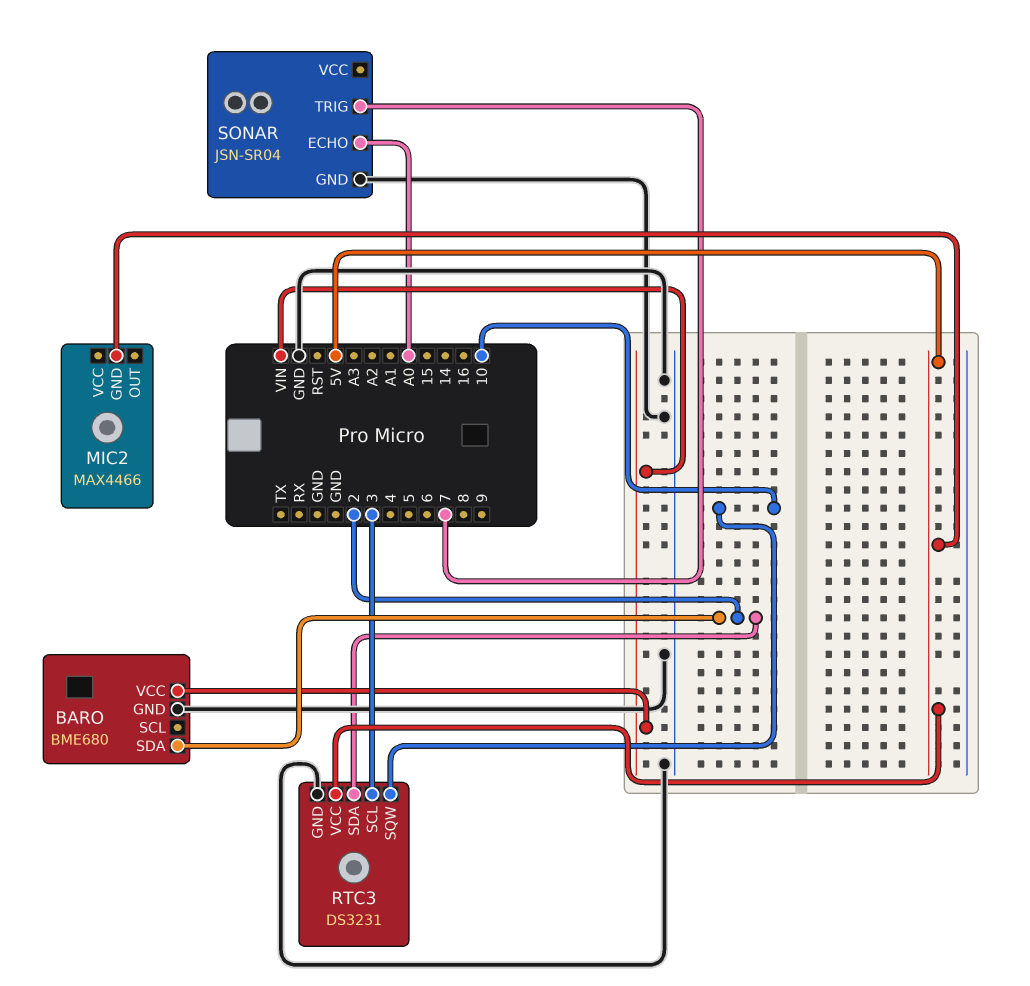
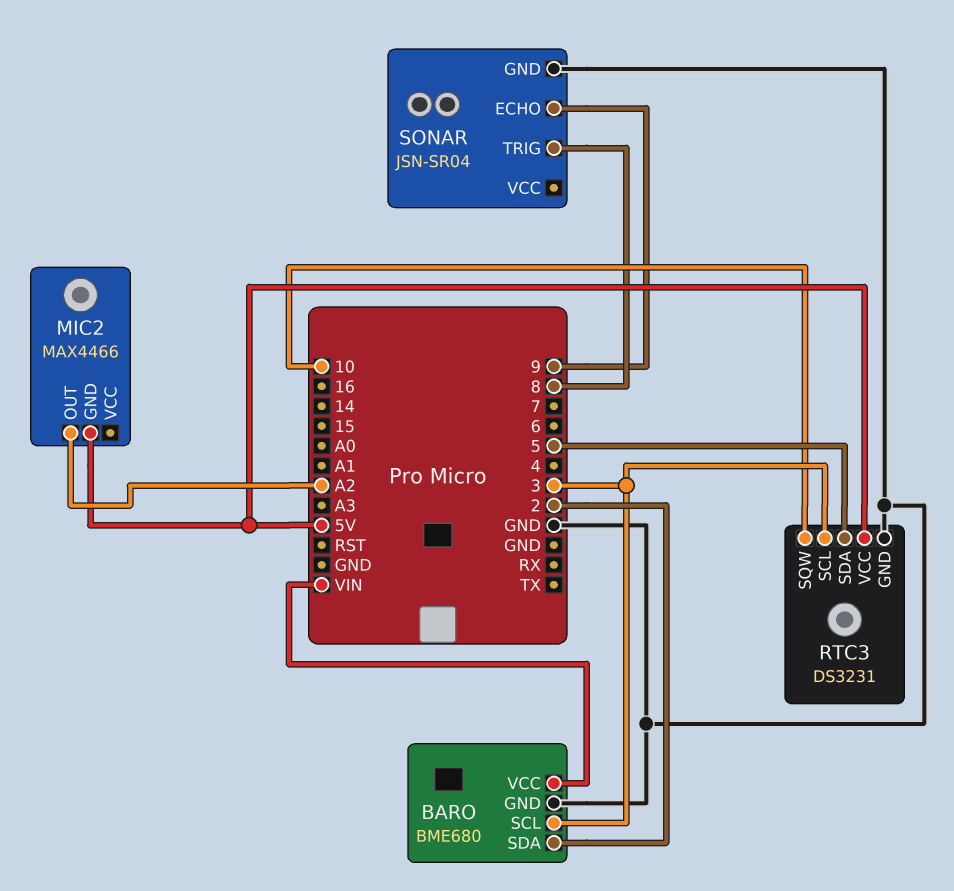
BARO pin SCL: none -> 3
MIC2 pin OUT: none -> A2
RTC3 pin SDA: 2 -> 5
SONAR pin ECHO: A0 -> 9
SONAR pin TRIG: 7 -> 8

